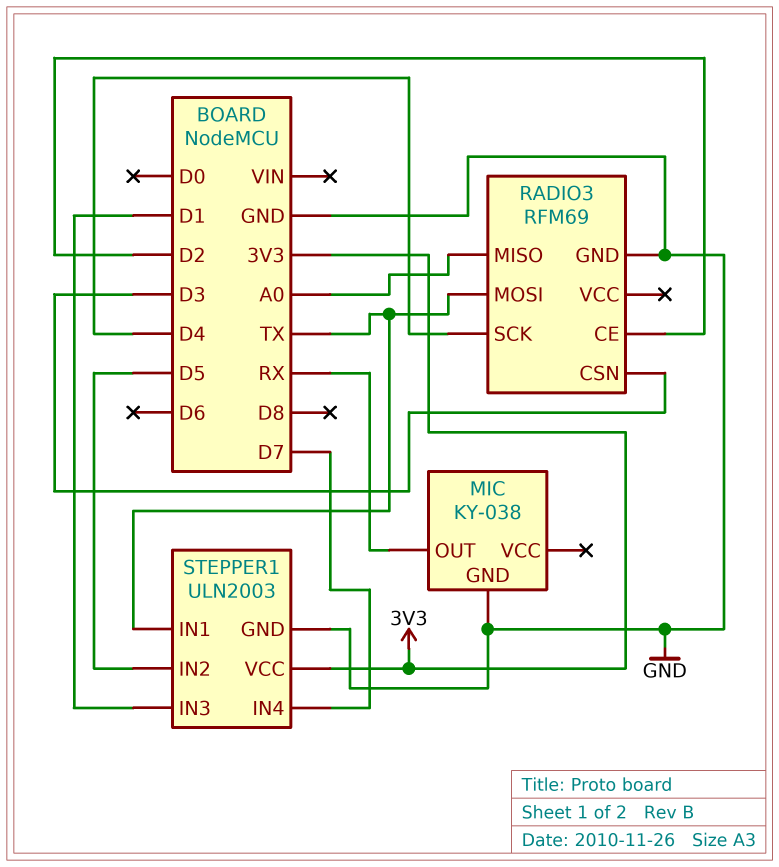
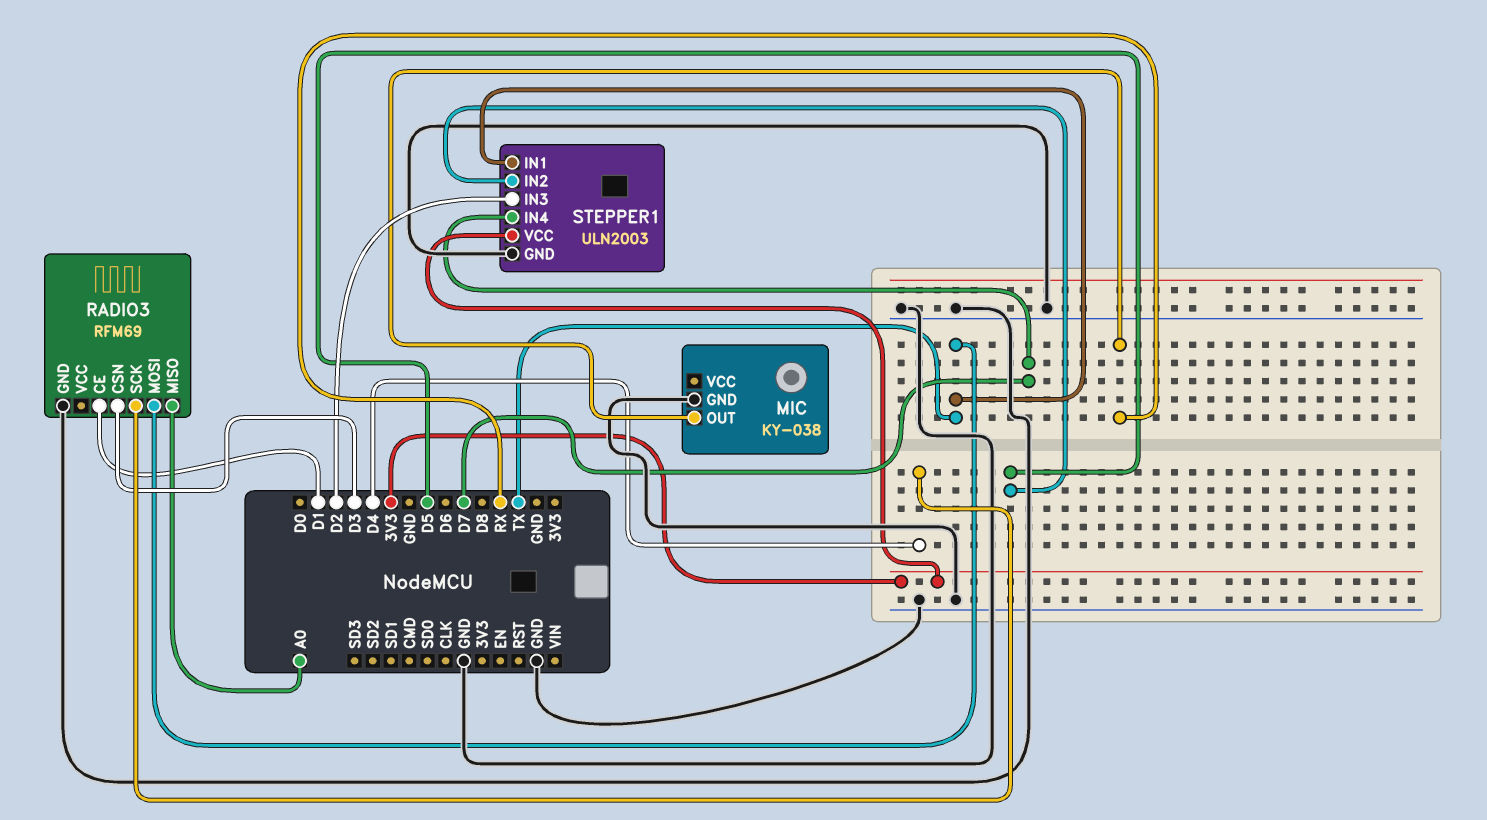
RADIO3 pin CE: D2 -> D1
STEPPER1 pin IN3: D1 -> D2

